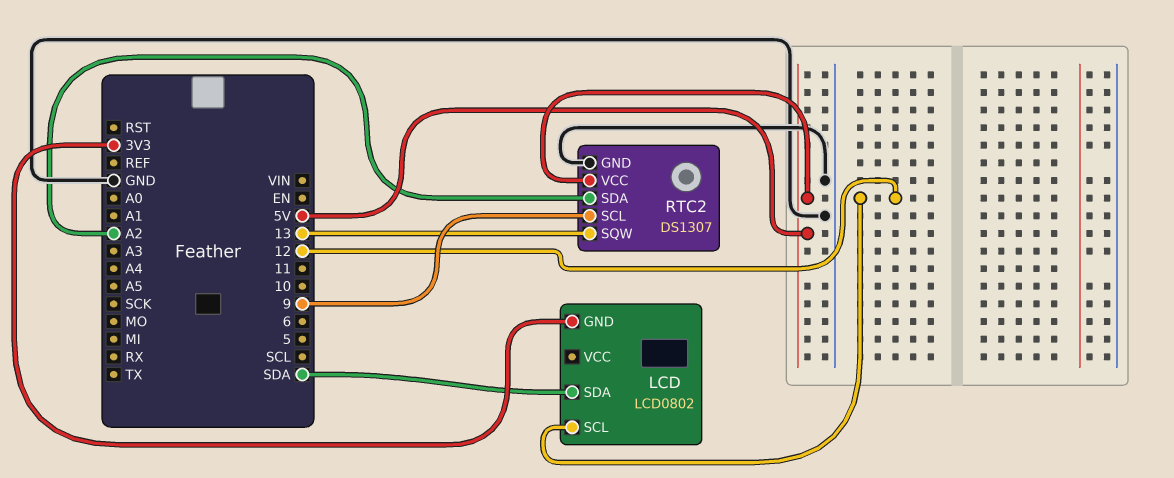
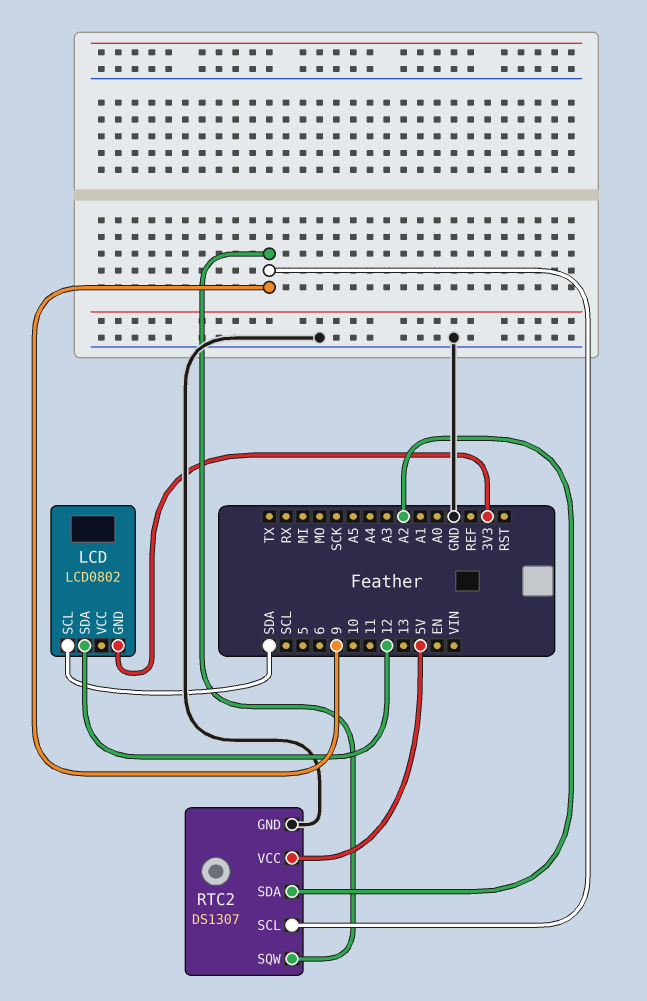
LCD pin SCL: 12 -> SDA
LCD pin SDA: SDA -> 12
RTC2 pin SQW: 13 -> 9

